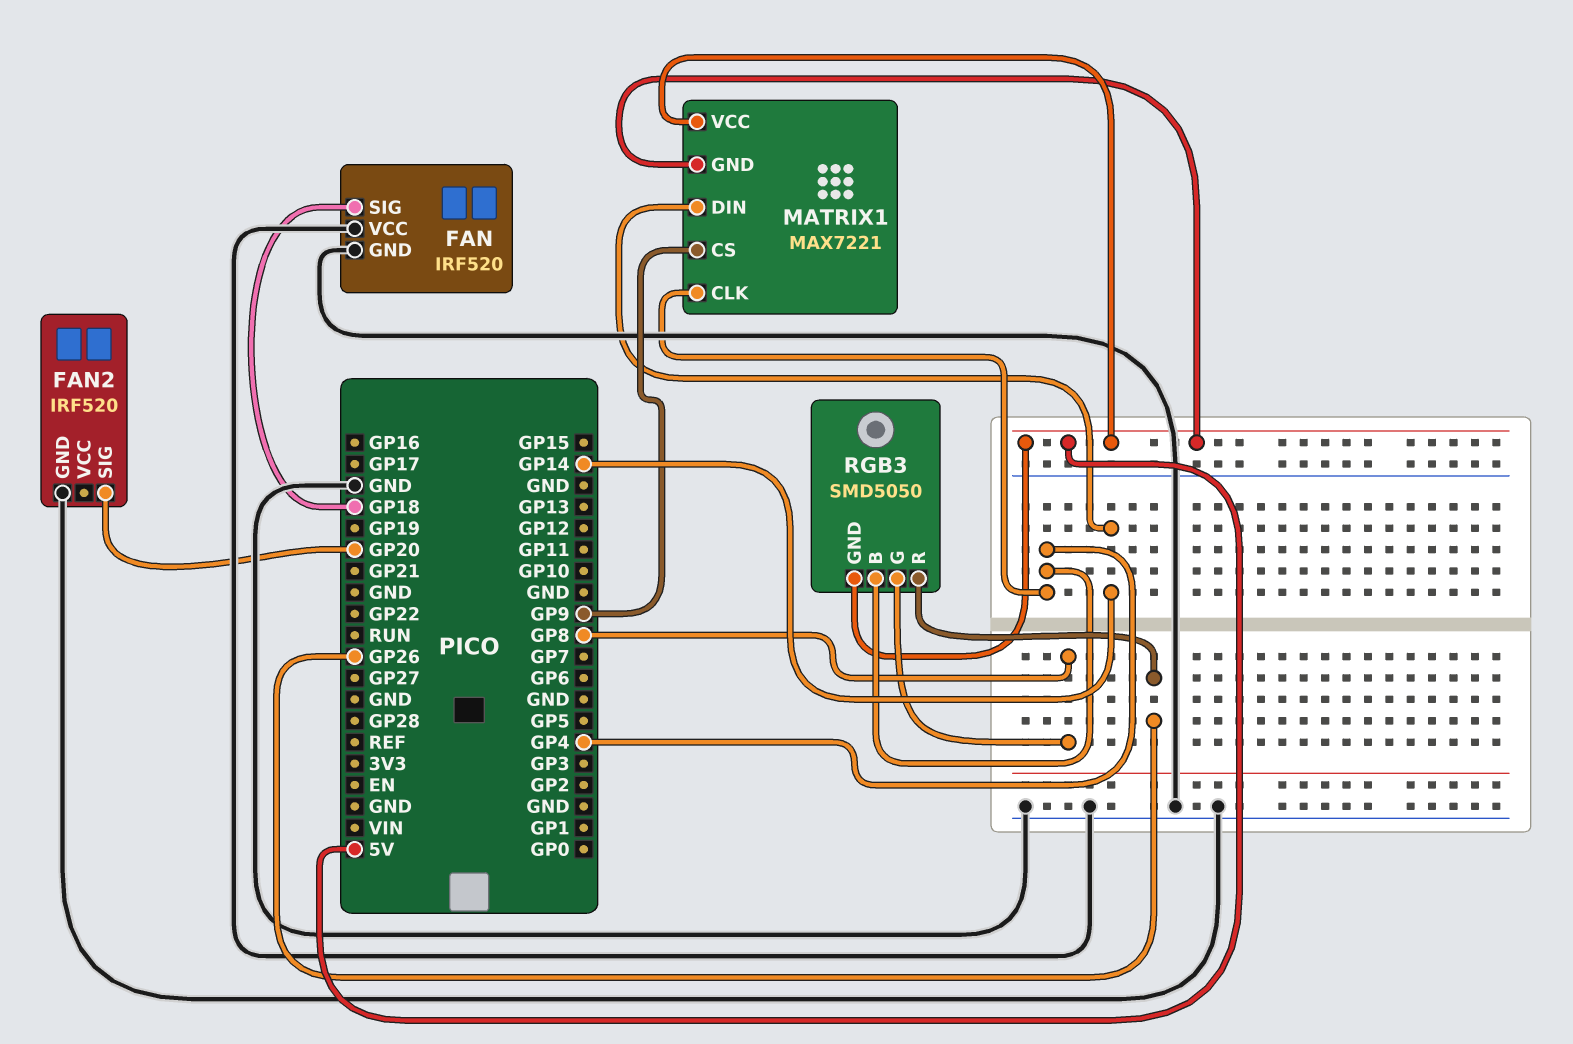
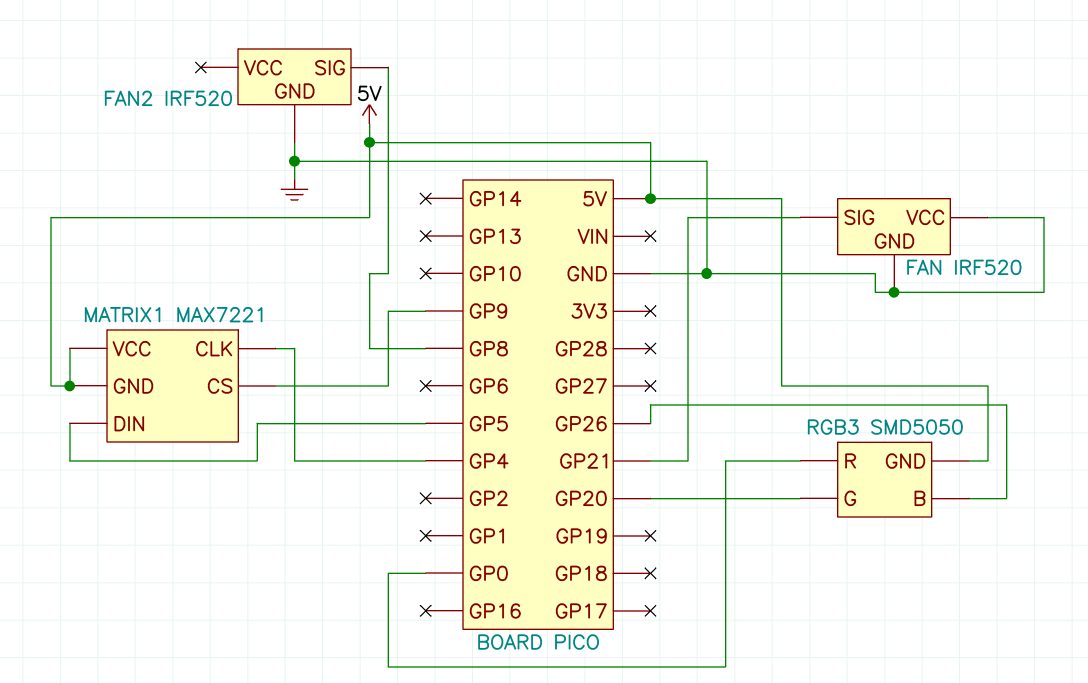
FAN pin SIG: GP18 -> GP21
FAN2 pin SIG: GP20 -> GP8
MATRIX1 pin DIN: GP14 -> GP5
RGB3 pin B: GP4 -> GP26
RGB3 pin G: GP8 -> GP20
RGB3 pin R: GP26 -> GP0

